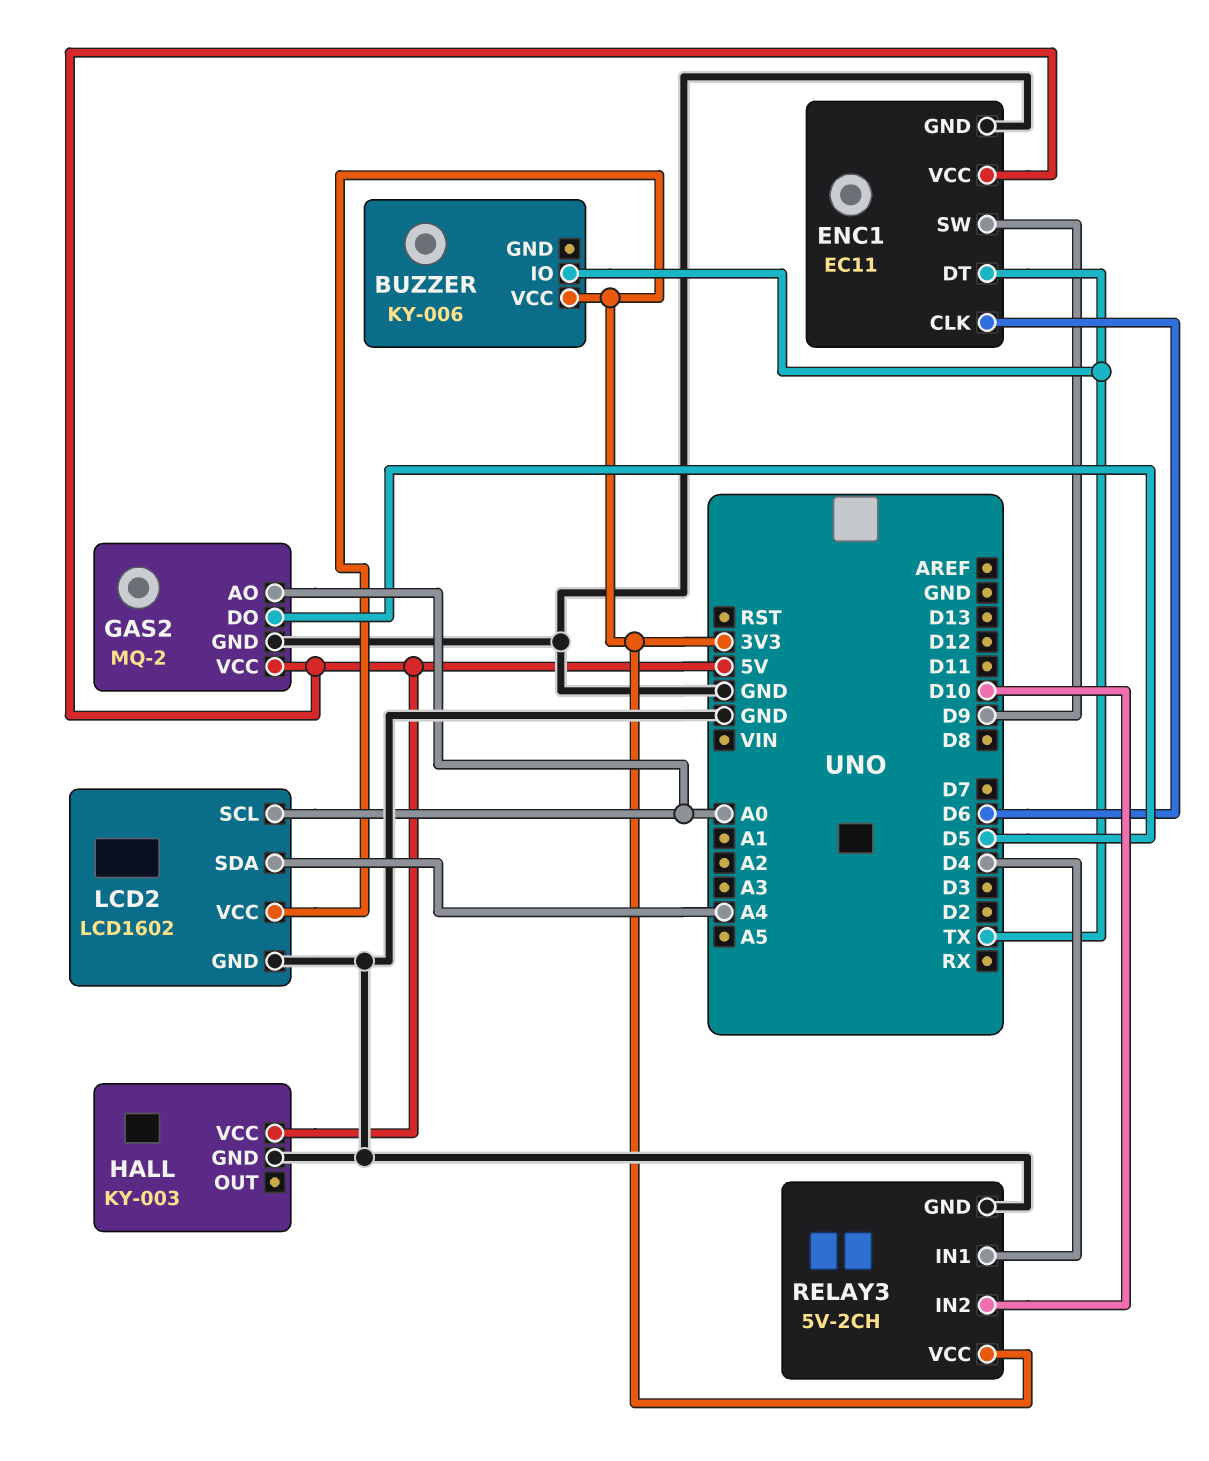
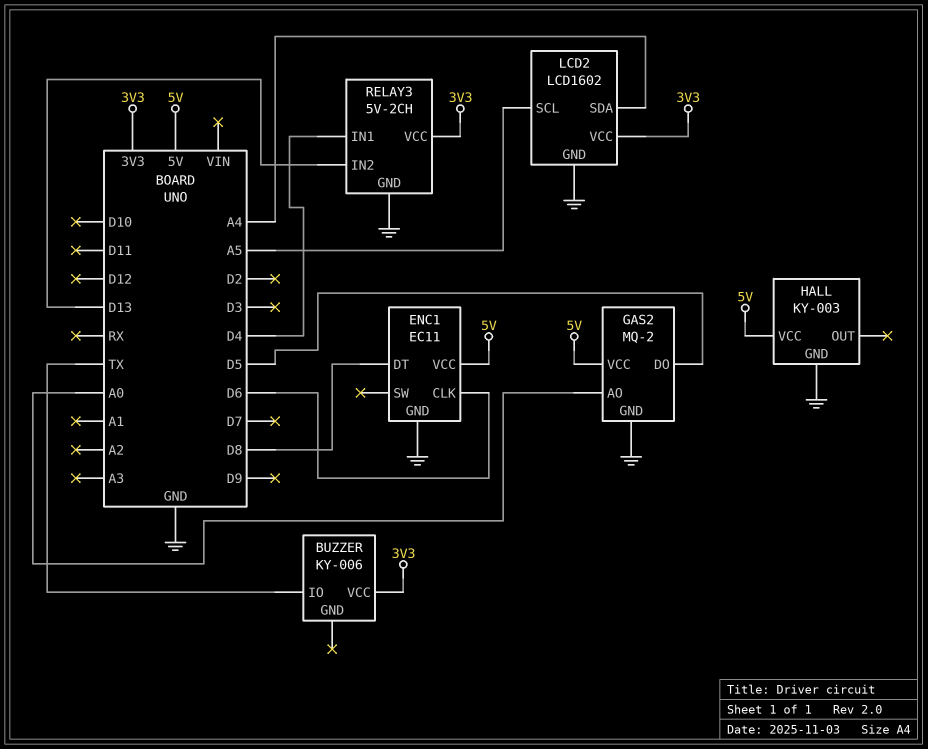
ENC1 pin DT: TX -> D8
ENC1 pin SW: D9 -> none
LCD2 pin SCL: A0 -> A5
RELAY3 pin IN2: D10 -> D13

